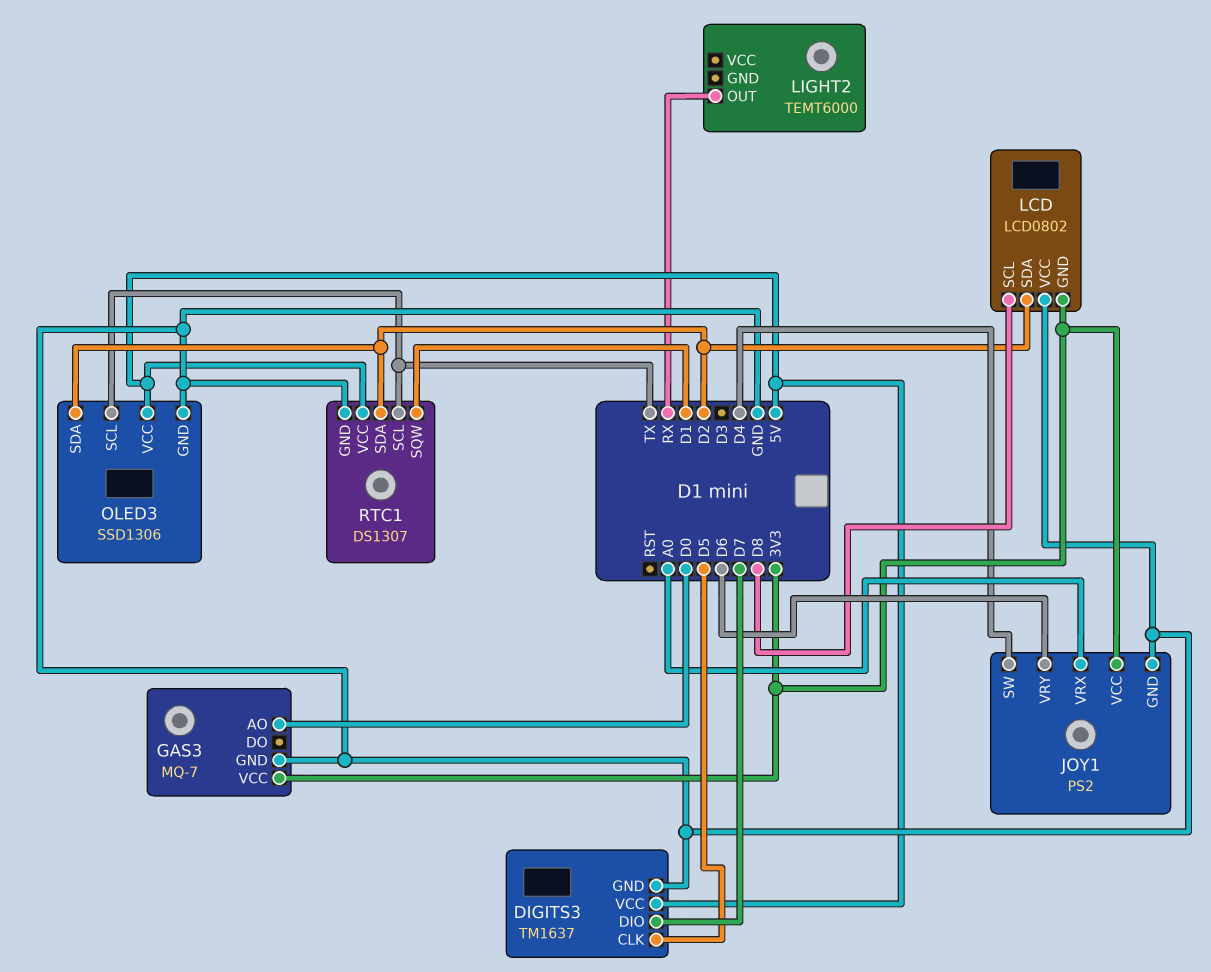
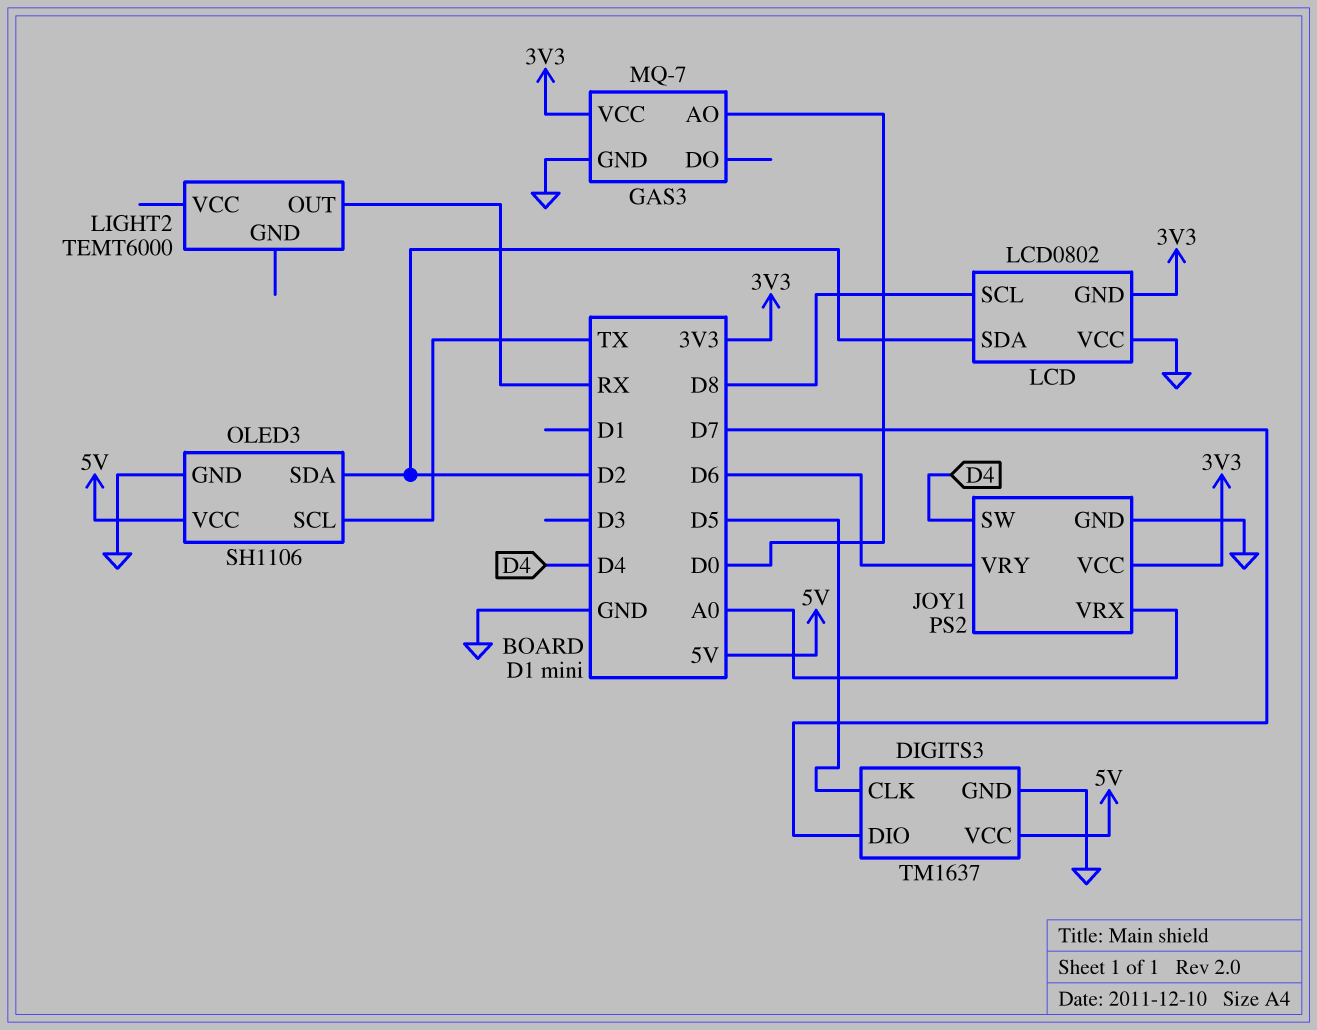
OLED3: SSD1306 -> SH1106
RTC1: DS1307 -> none
RTC1 pin GND: GND -> none
RTC1 pin SCL: TX -> none
RTC1 pin SDA: D2 -> none
RTC1 pin SQW: D1 -> none
RTC1 pin VCC: 5V -> none

